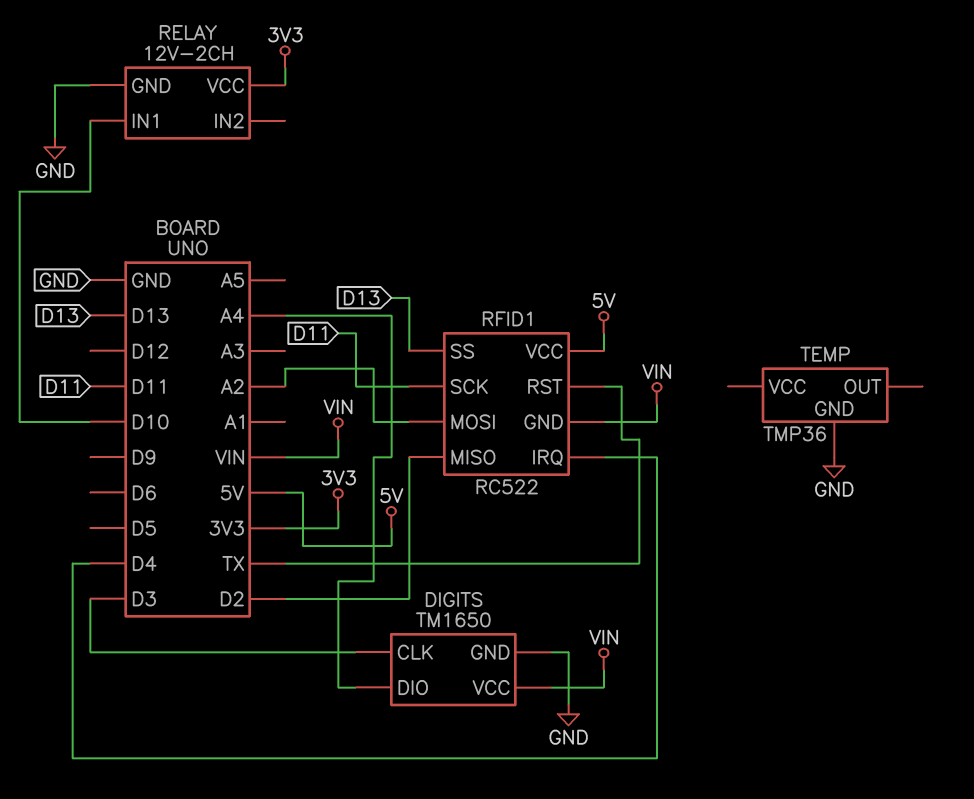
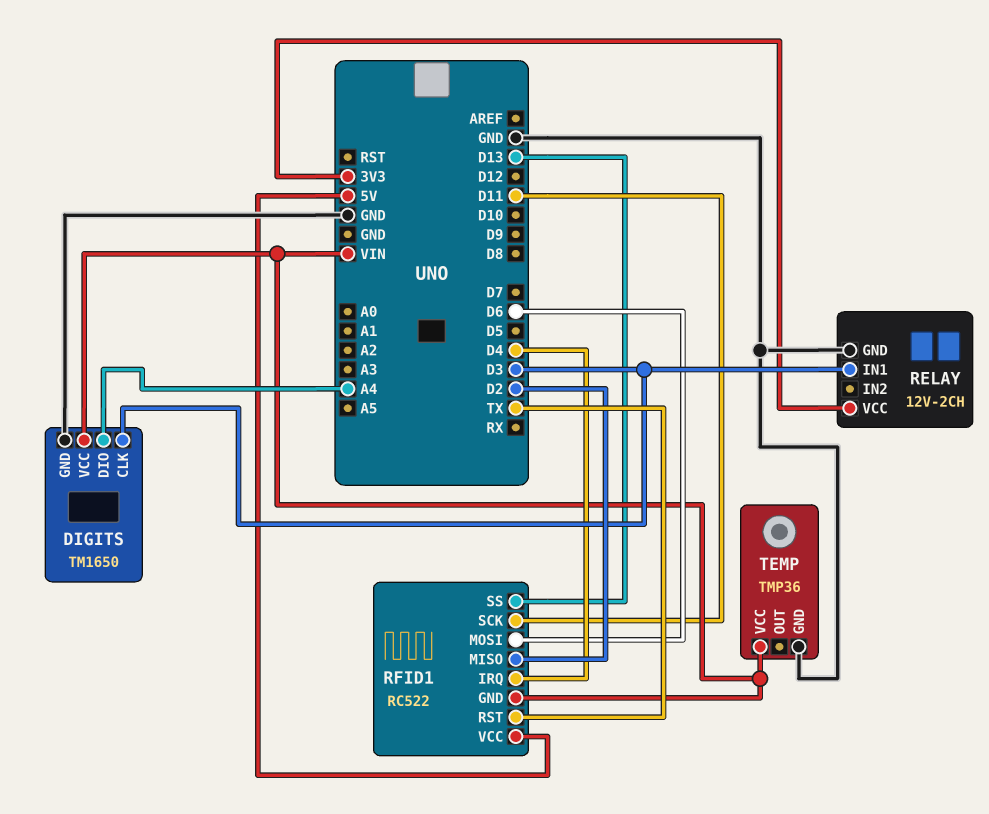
RELAY pin IN1: D10 -> D3
RFID1 pin MOSI: A2 -> D6
TEMP pin VCC: none -> VIN

